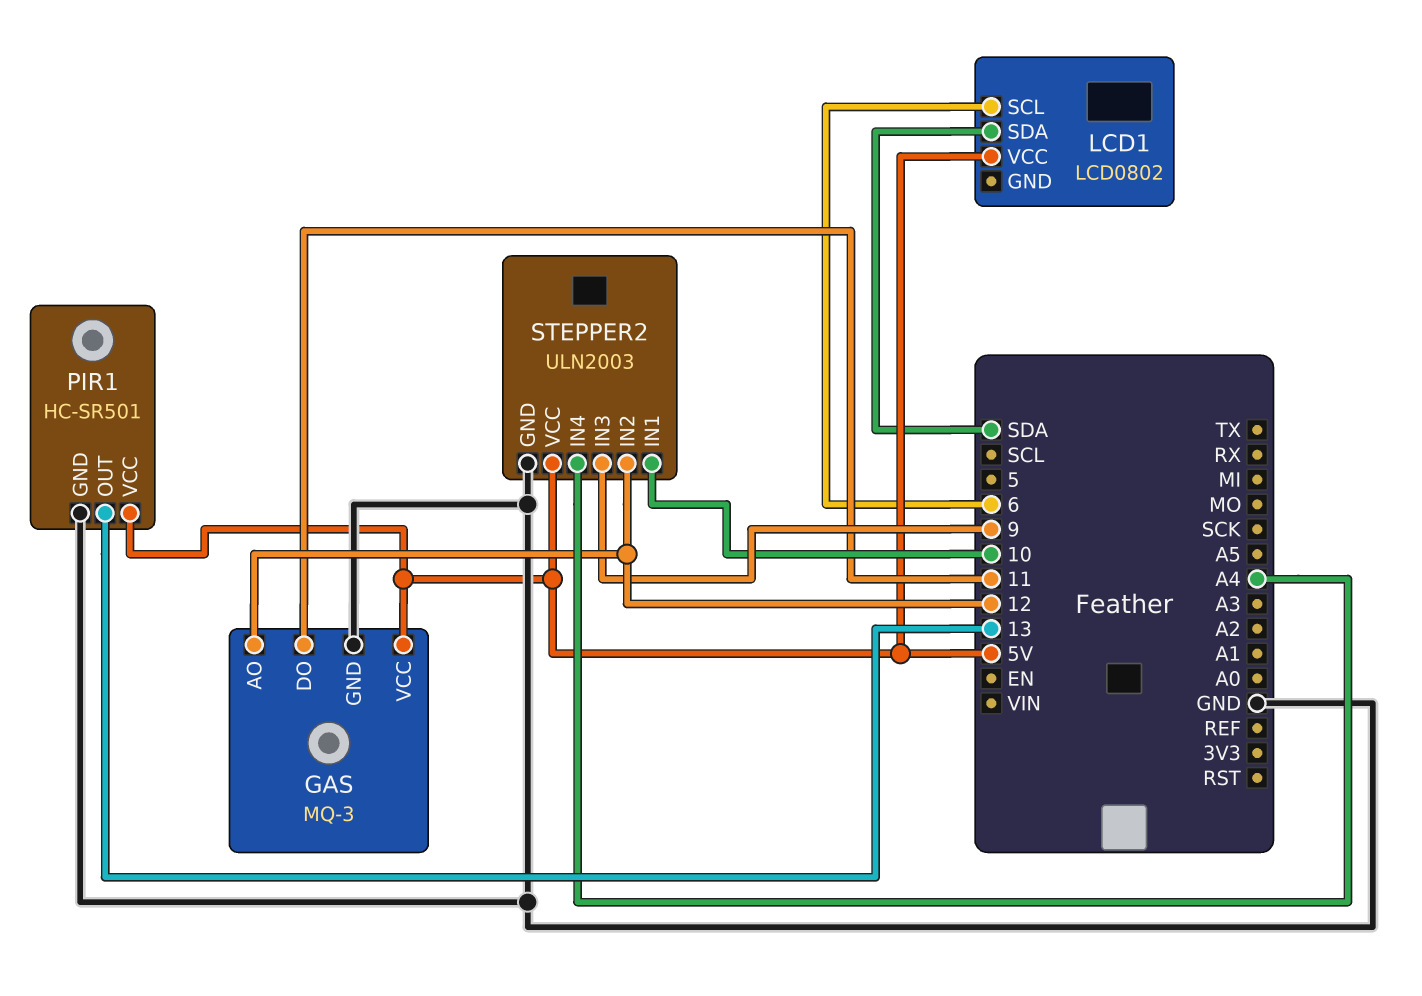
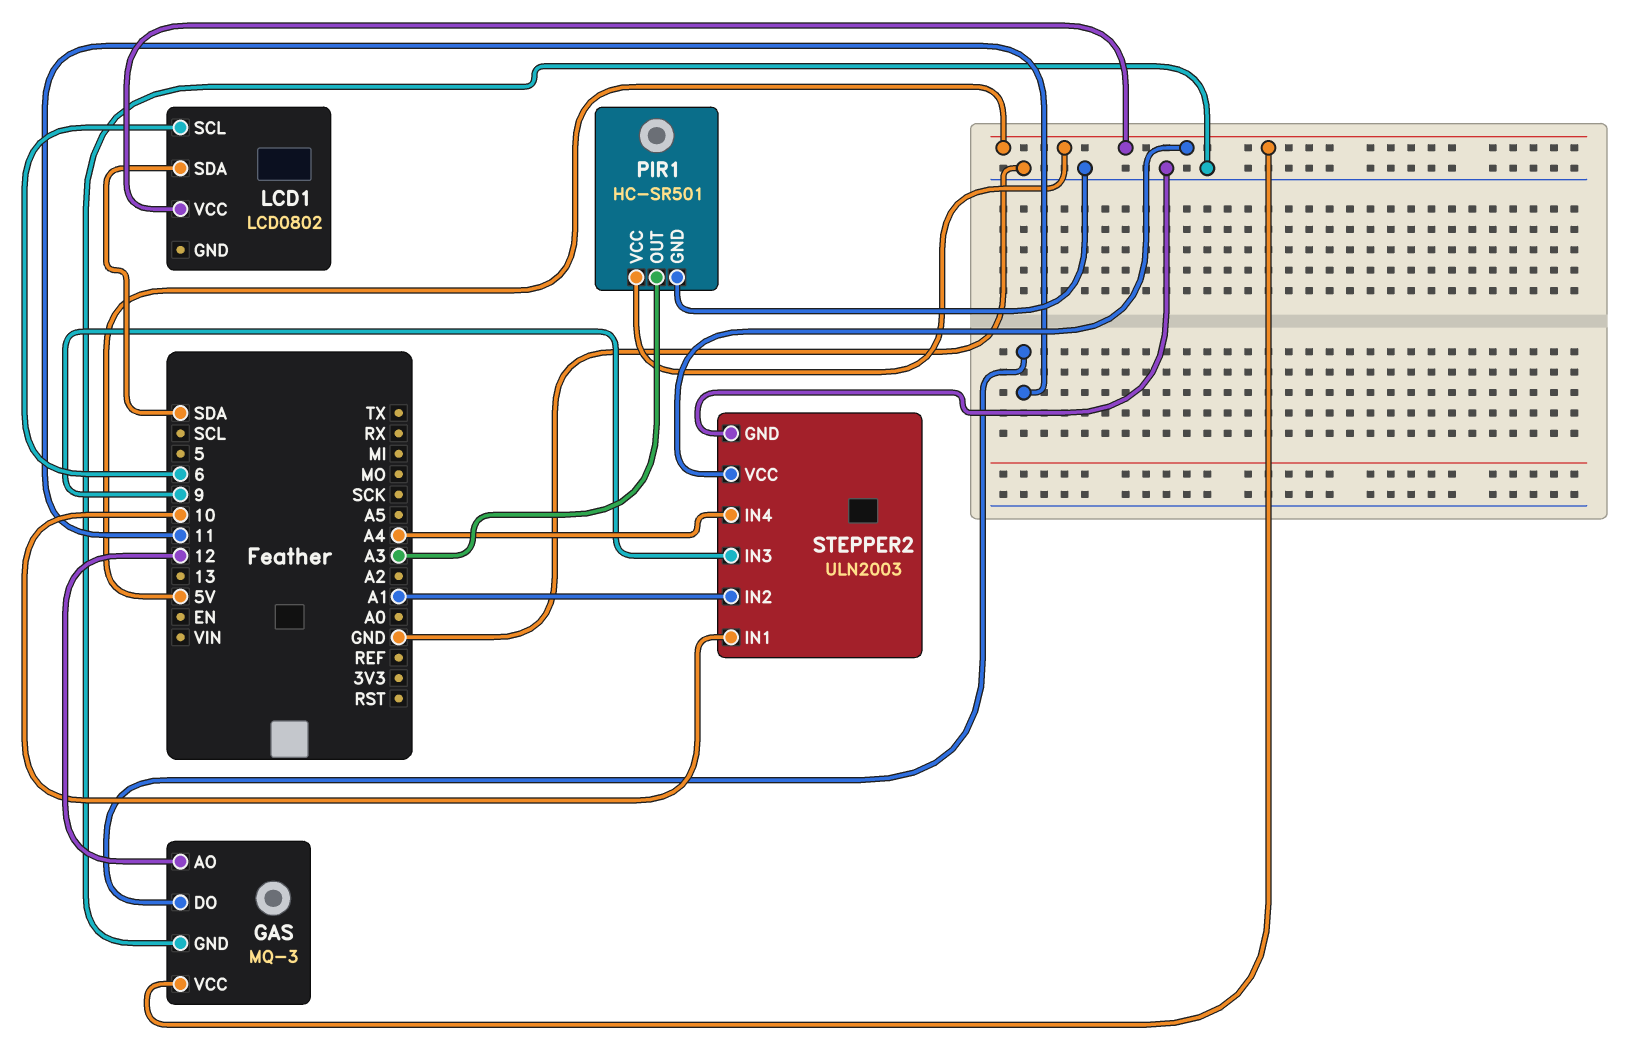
PIR1 pin OUT: 13 -> A3
STEPPER2 pin IN2: 12 -> A1

